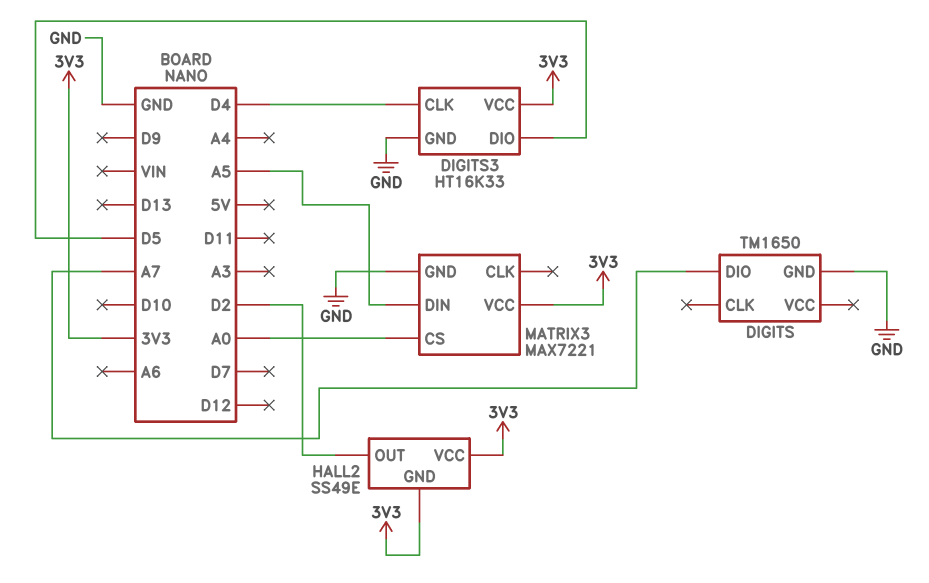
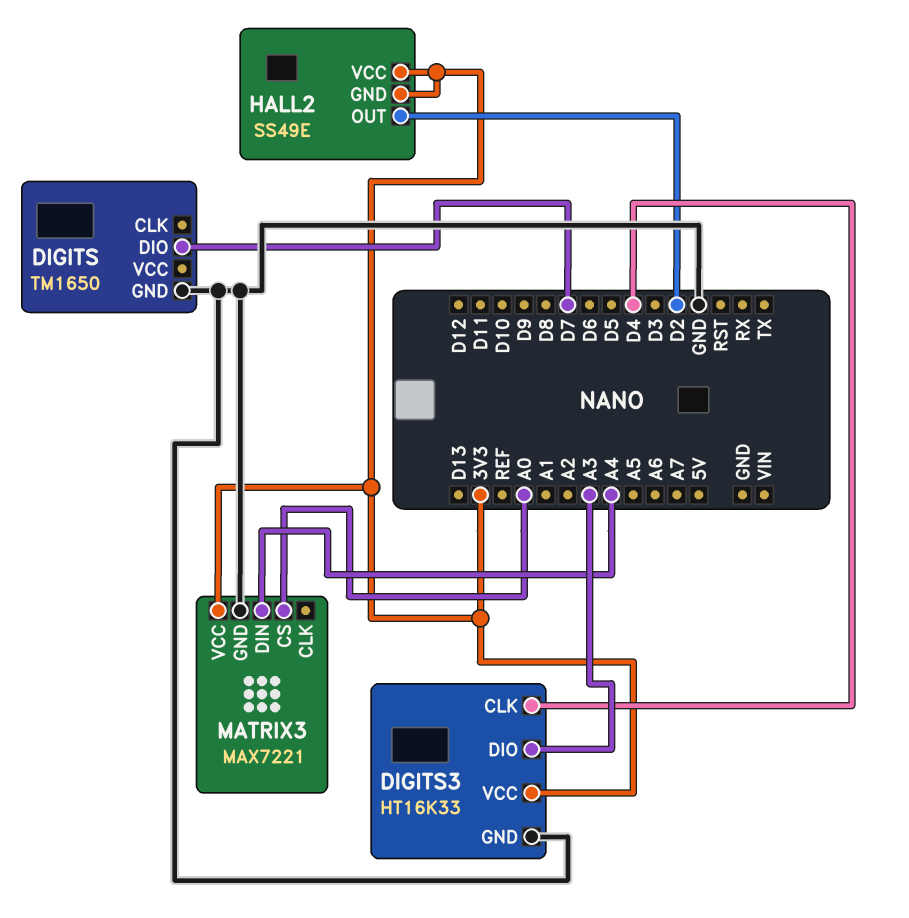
DIGITS pin DIO: A7 -> D7
DIGITS3 pin DIO: D5 -> A3
MATRIX3 pin DIN: A5 -> A4

